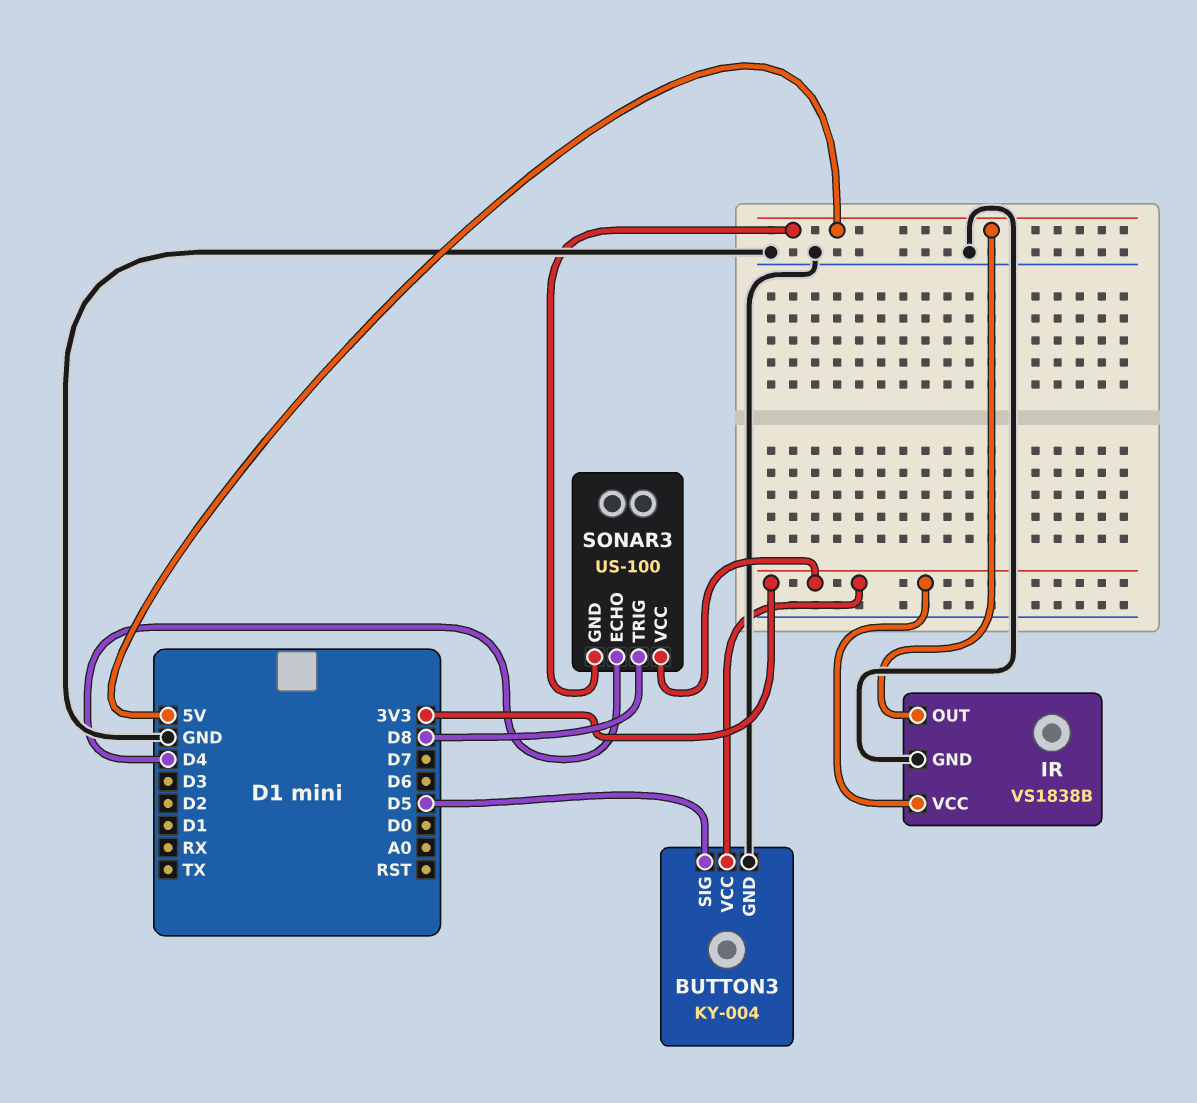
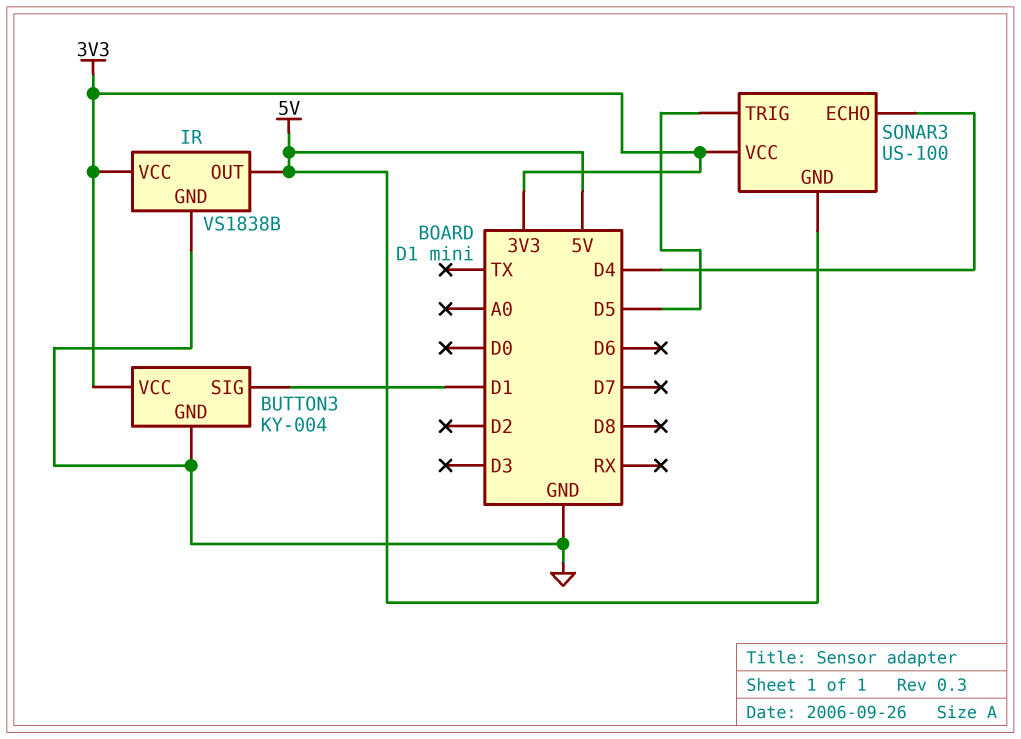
BUTTON3 pin SIG: D5 -> D1
SONAR3 pin TRIG: D8 -> D5

